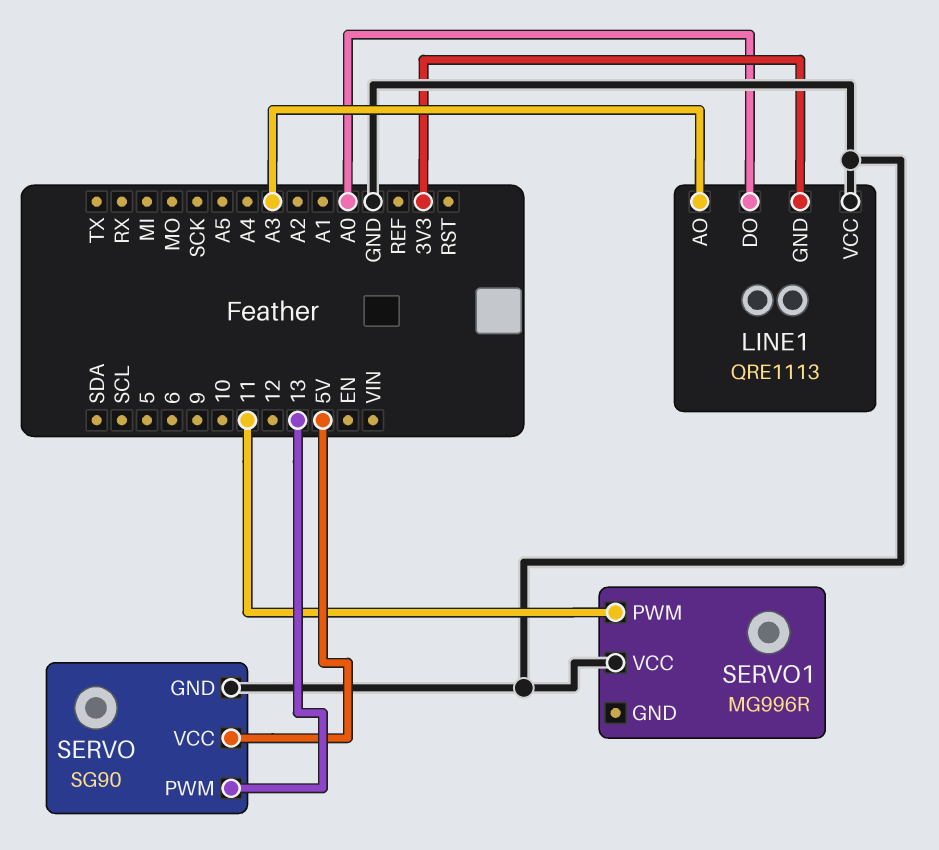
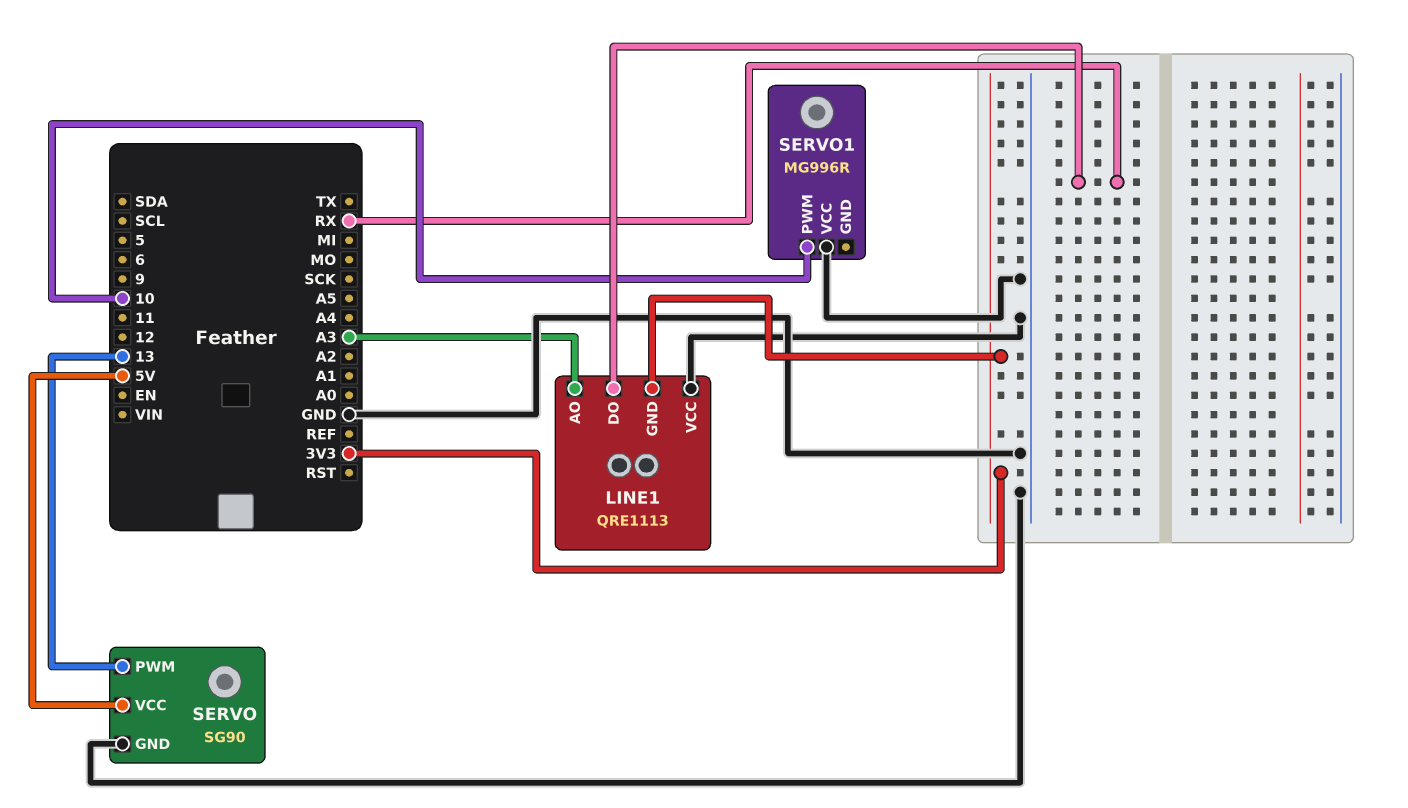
LINE1 pin DO: A0 -> RX
SERVO1 pin PWM: 11 -> 10

